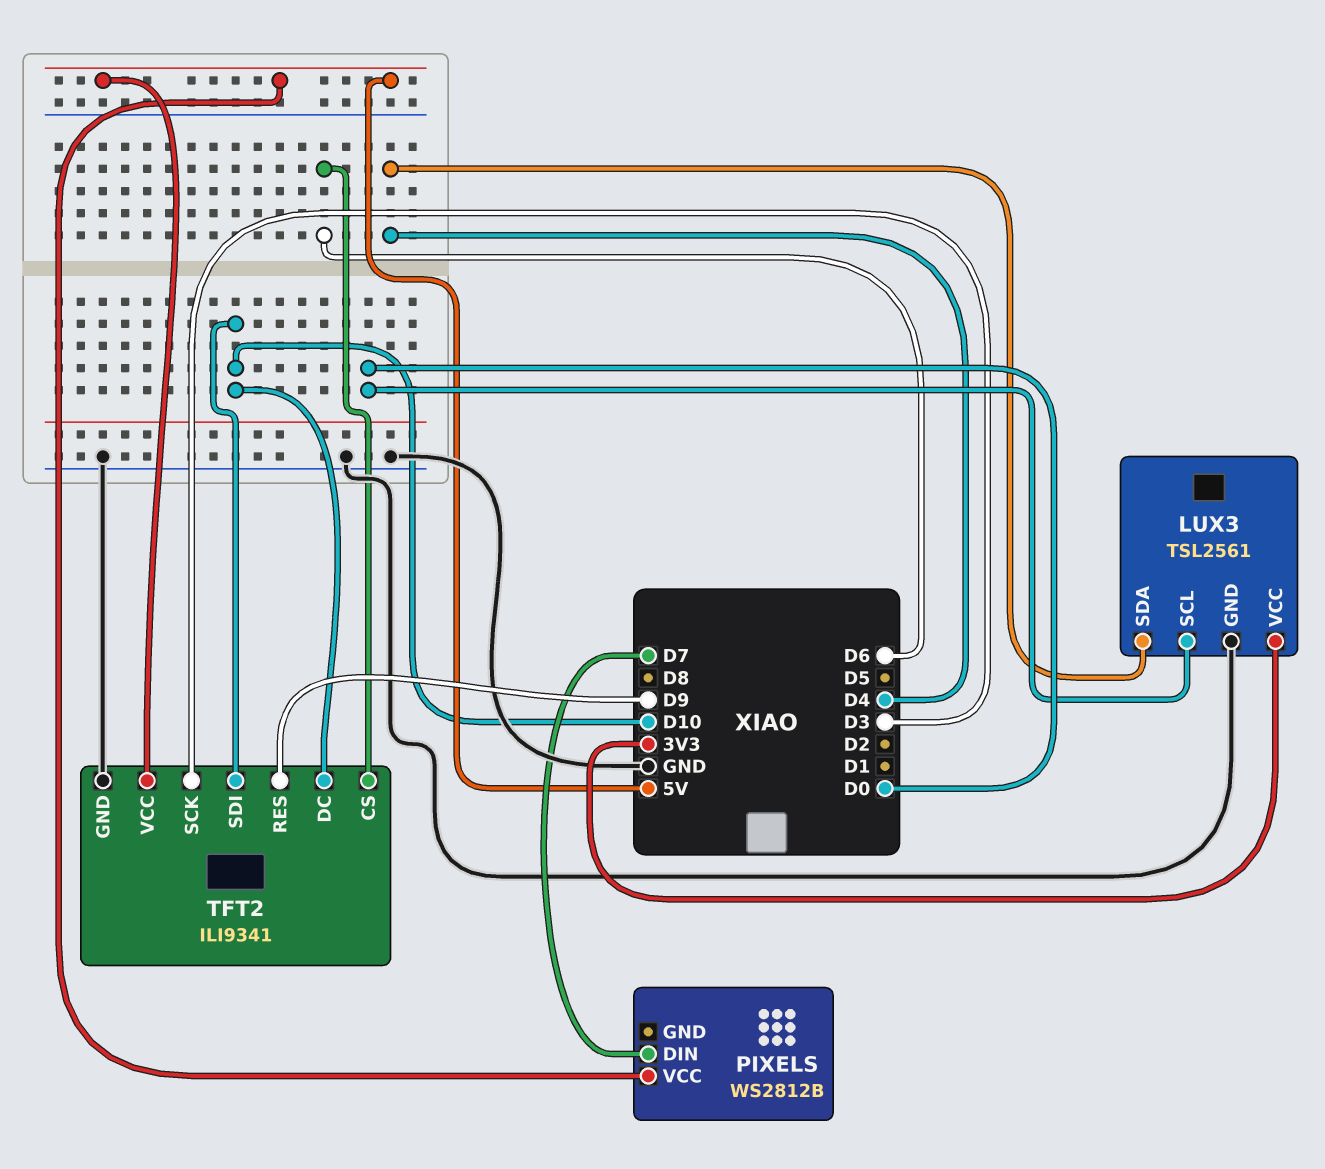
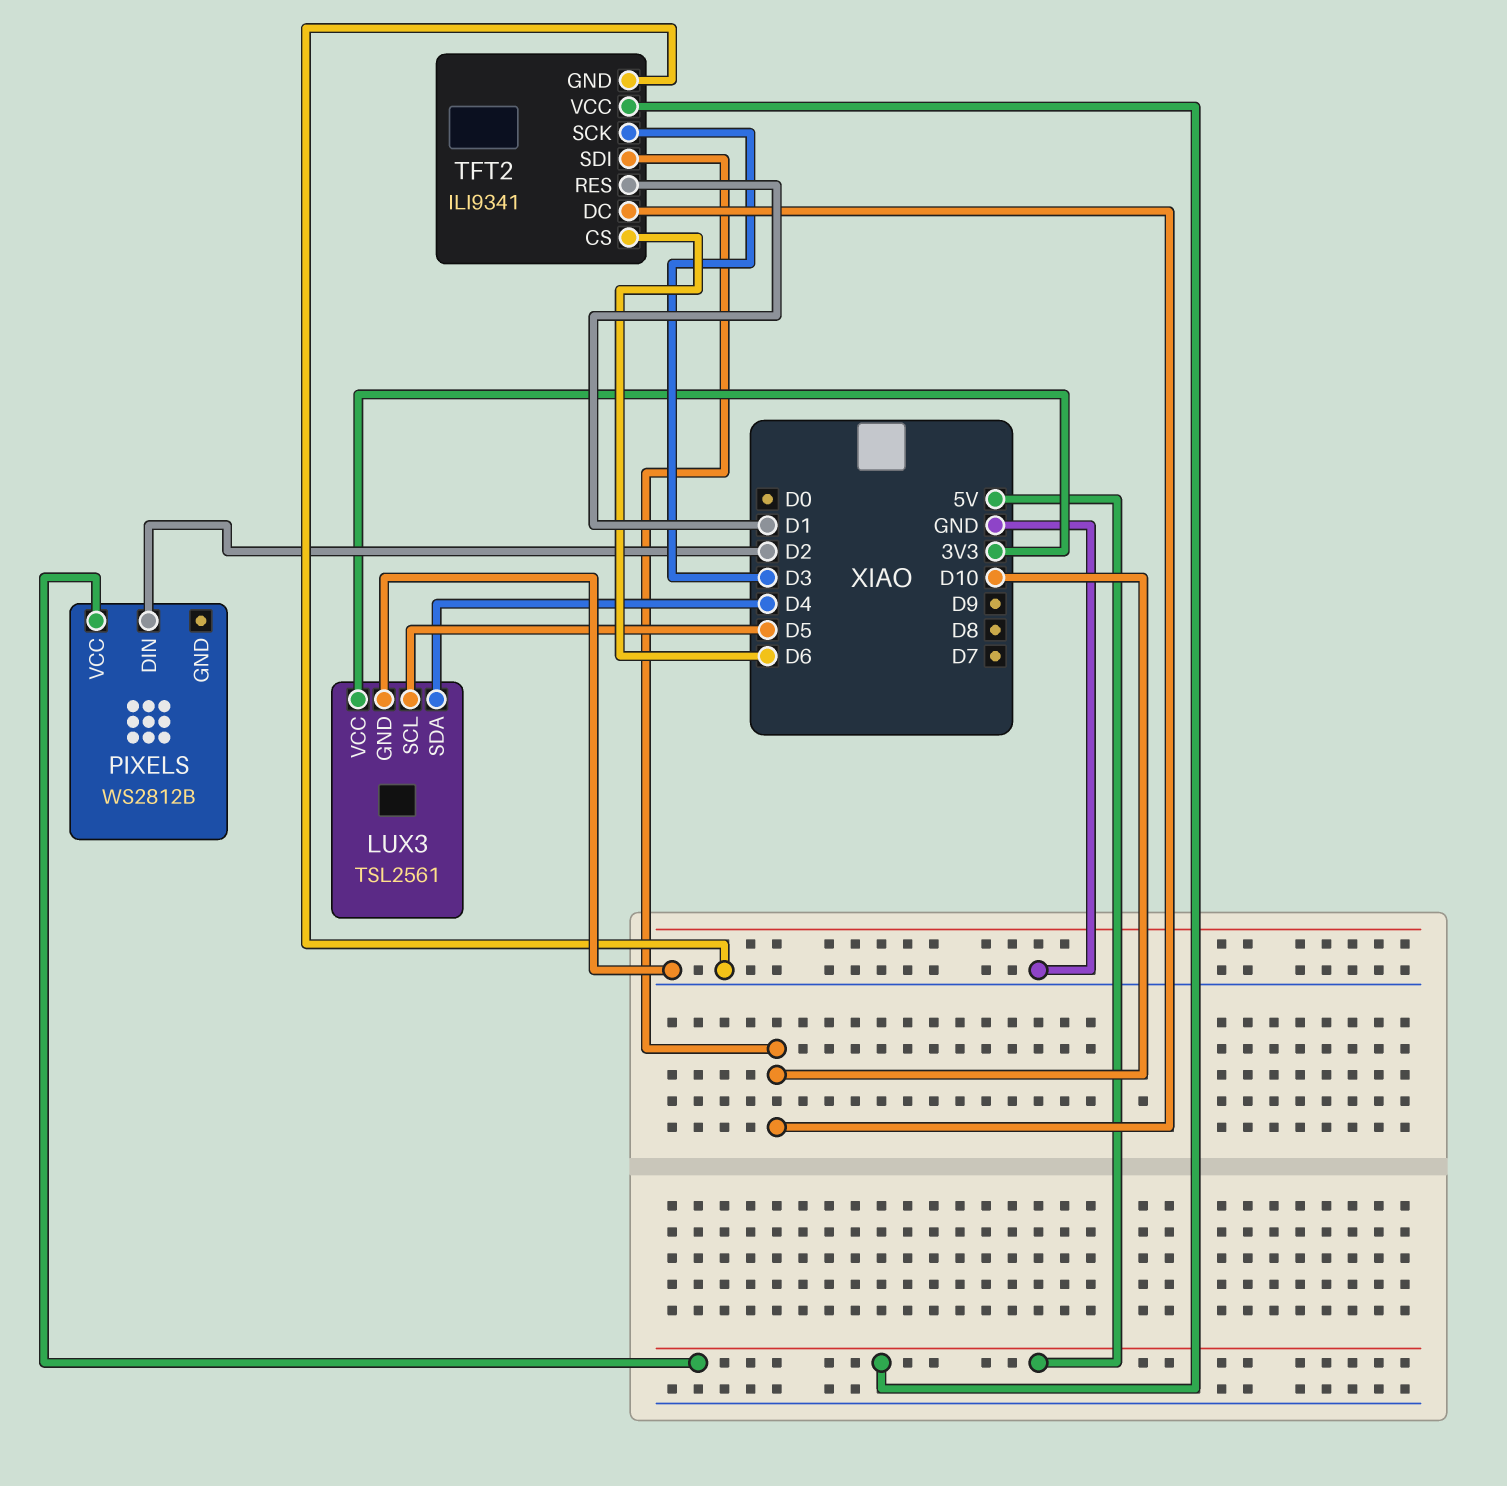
LUX3 pin SCL: D0 -> D5
PIXELS pin DIN: D7 -> D2
TFT2 pin RES: D9 -> D1

